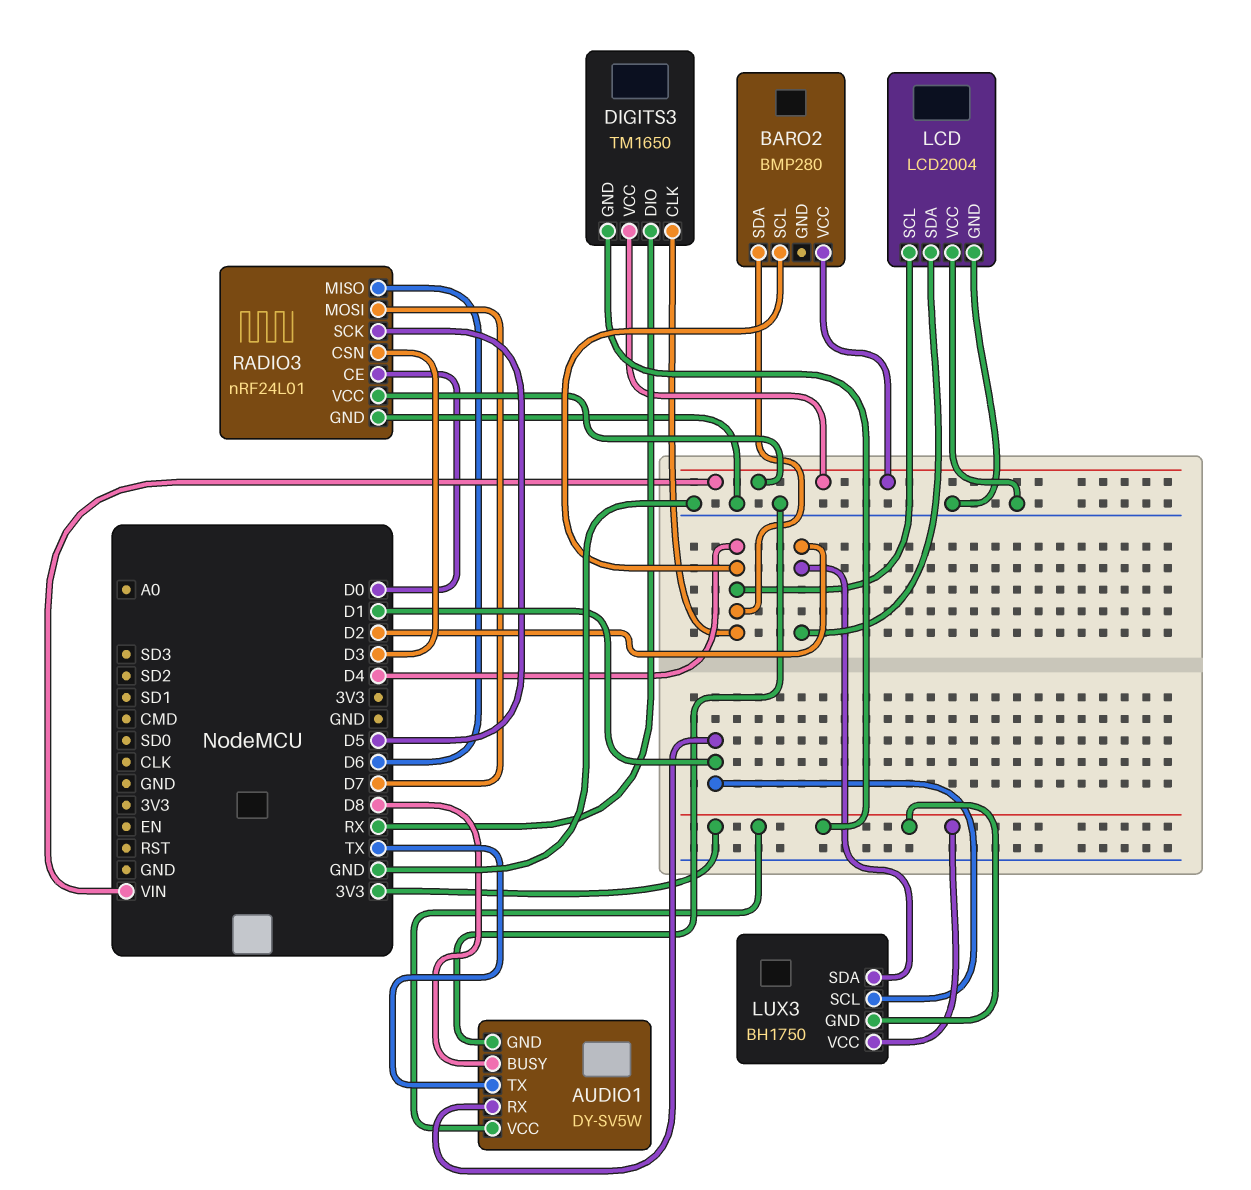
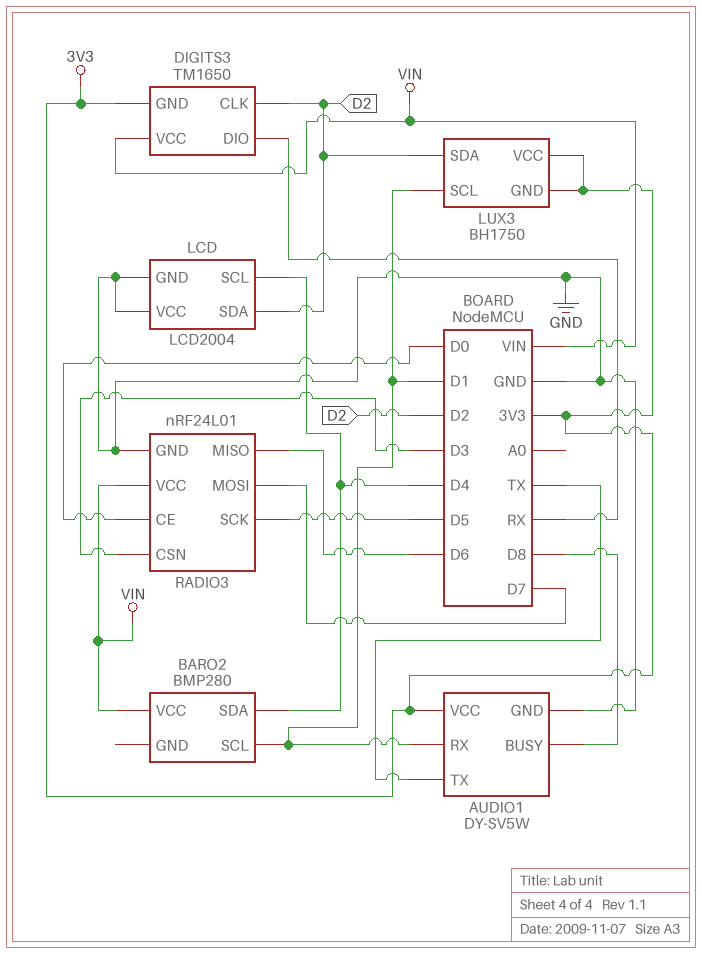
BARO2 pin SCL: D4 -> D1
DIGITS3 pin CLK: D4 -> D2

